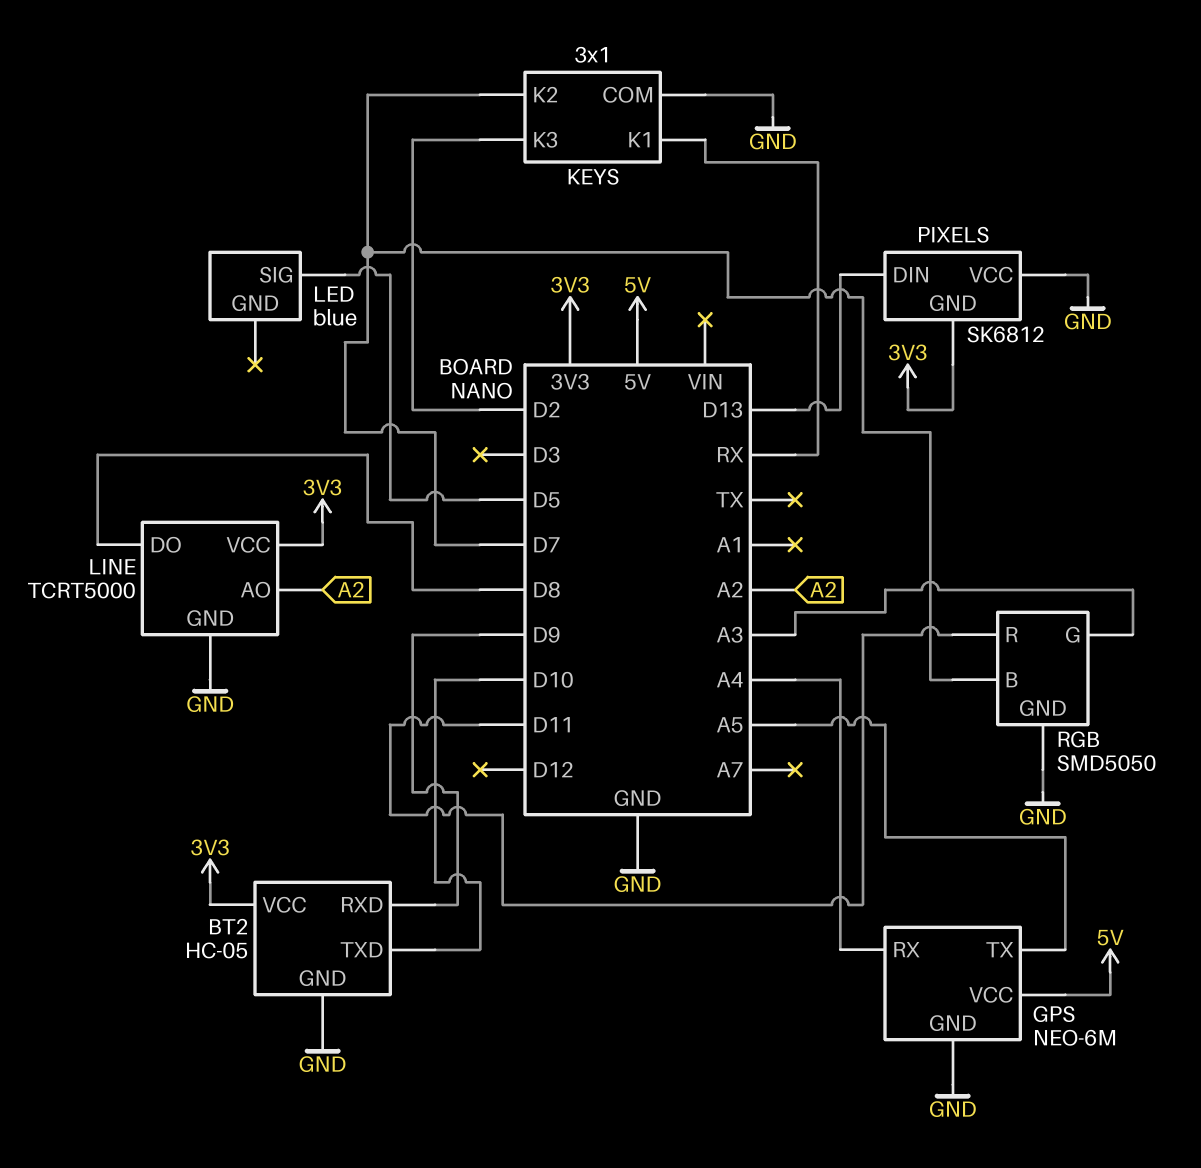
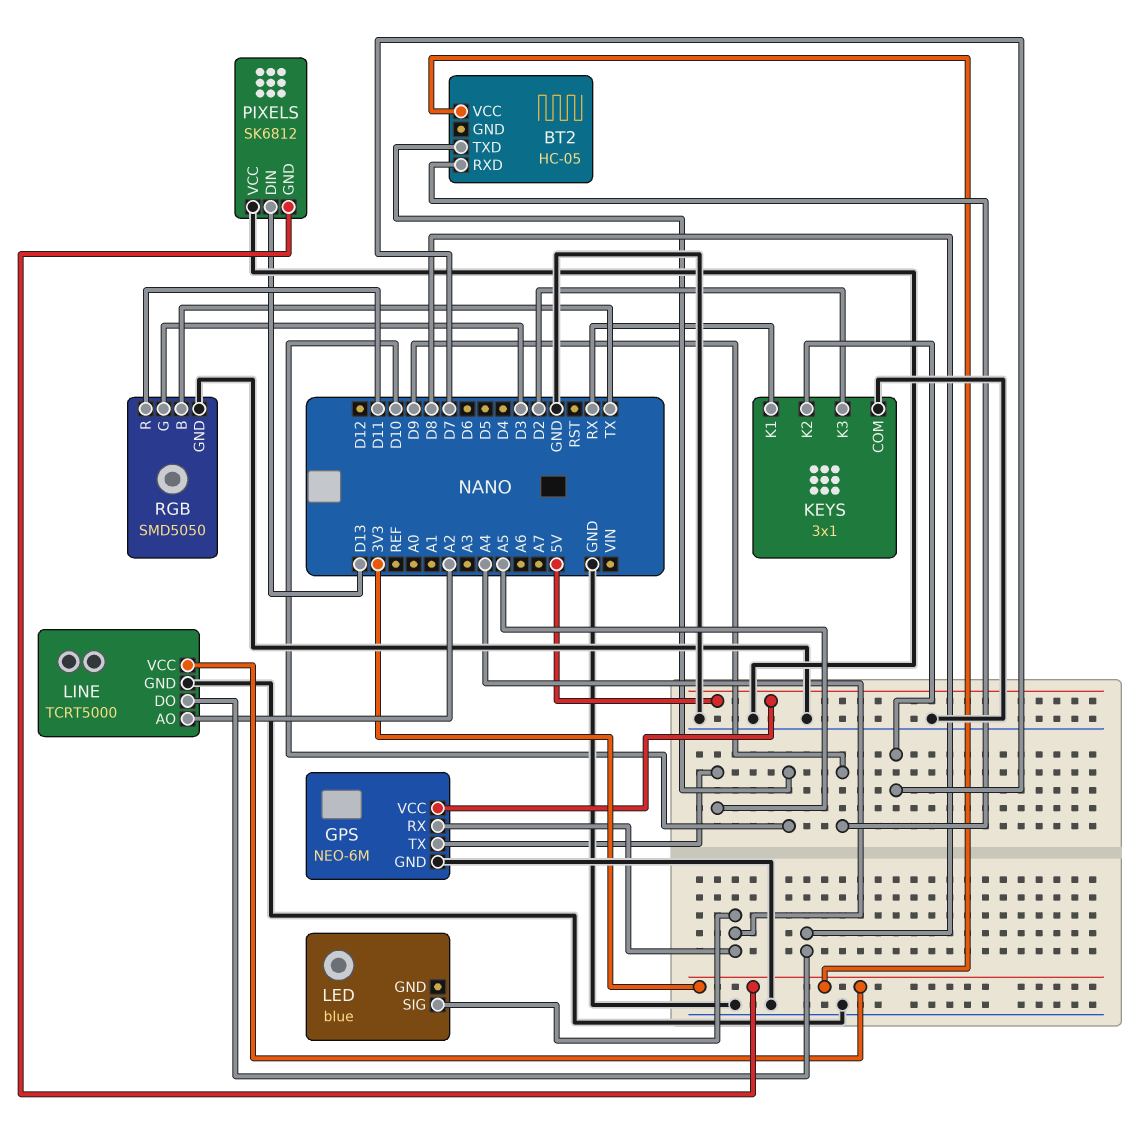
BT2 pin GND: GND -> none
LED pin SIG: D5 -> A4
RGB pin B: D7 -> TX
RGB pin G: A3 -> D3

